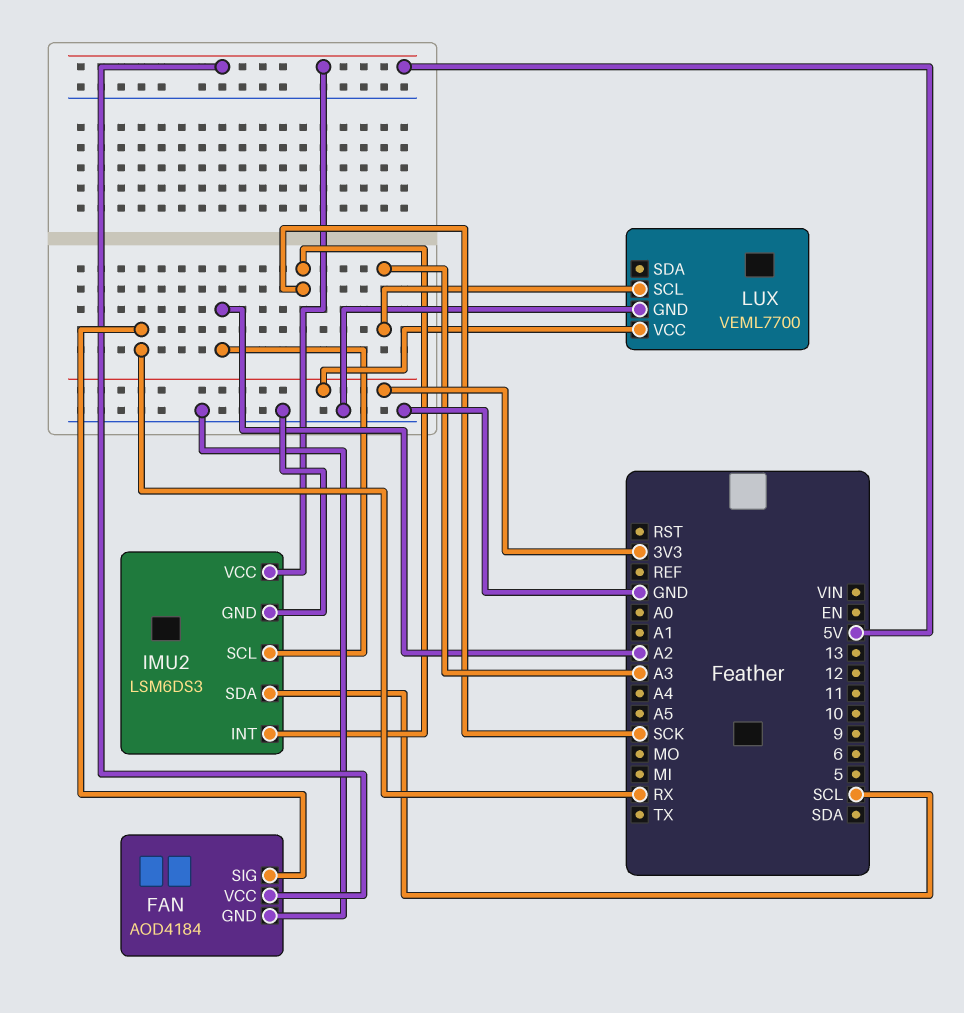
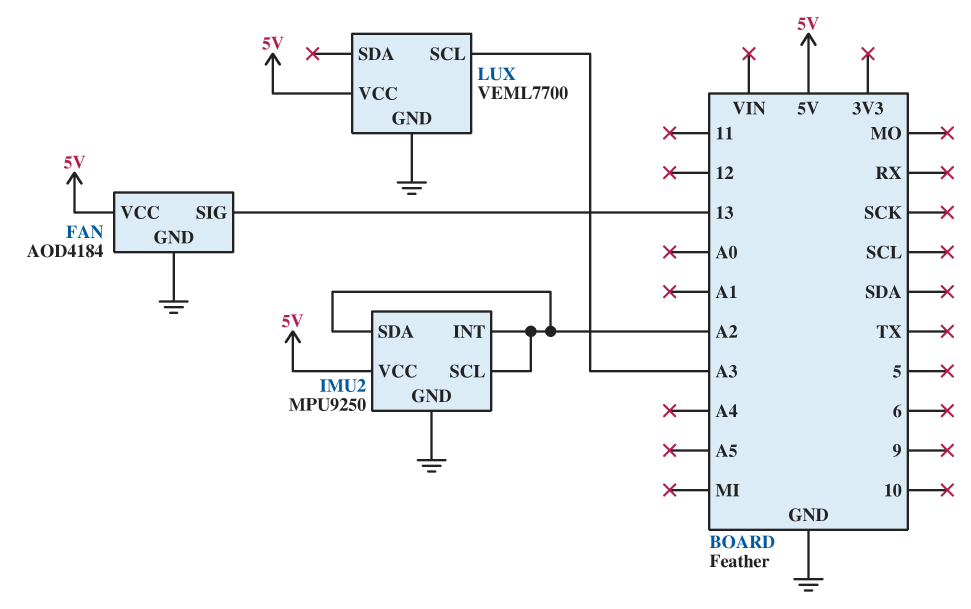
FAN pin SIG: RX -> 13
IMU2: LSM6DS3 -> MPU9250
IMU2 pin INT: SCK -> A2
IMU2 pin SDA: SCL -> A2
LUX pin VCC: 3V3 -> 5V

